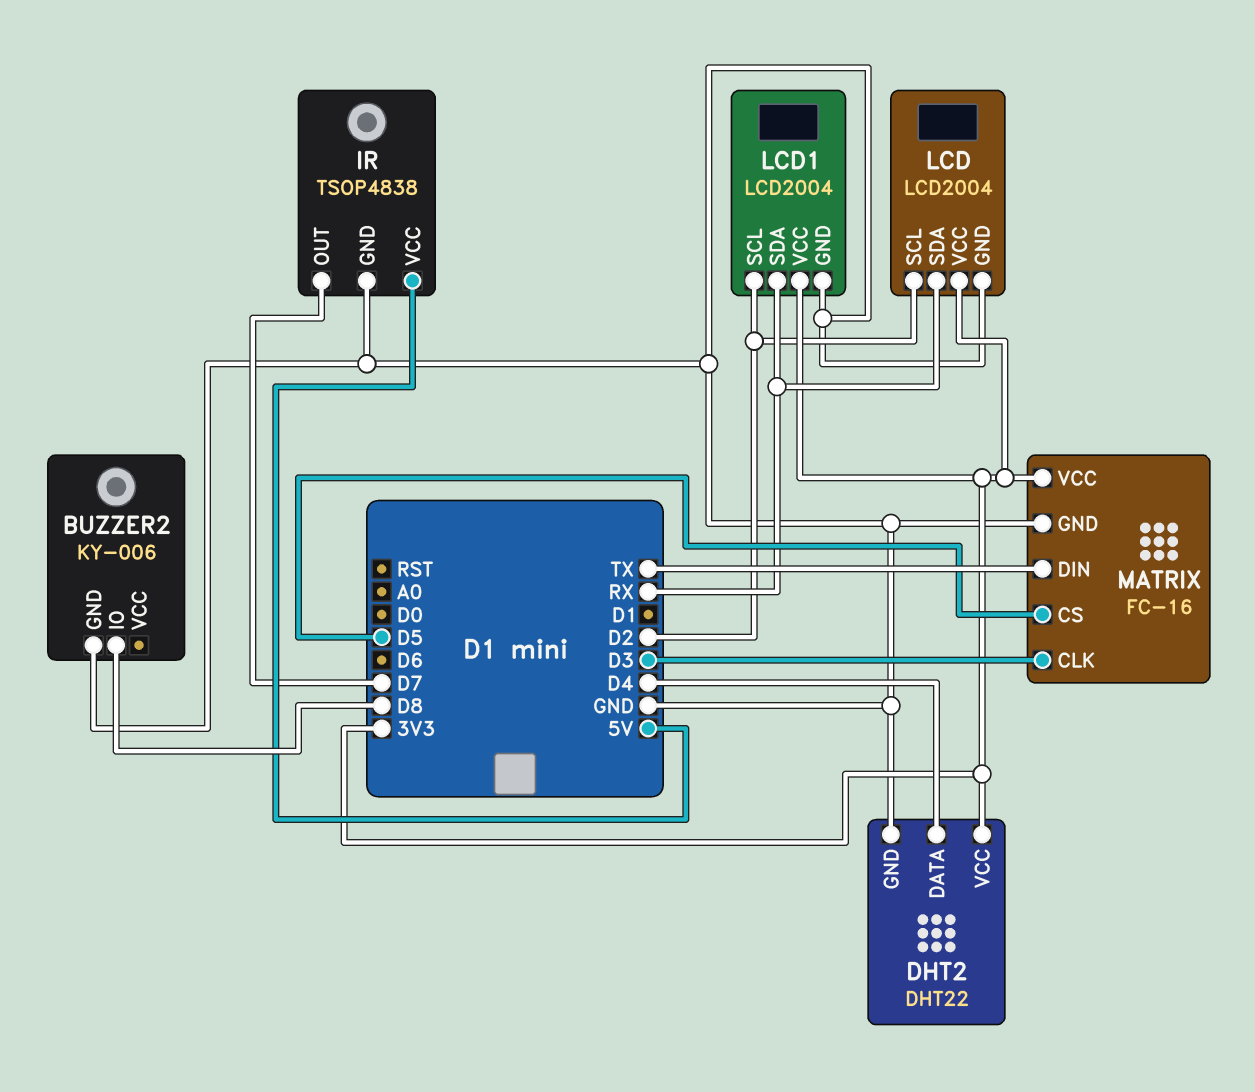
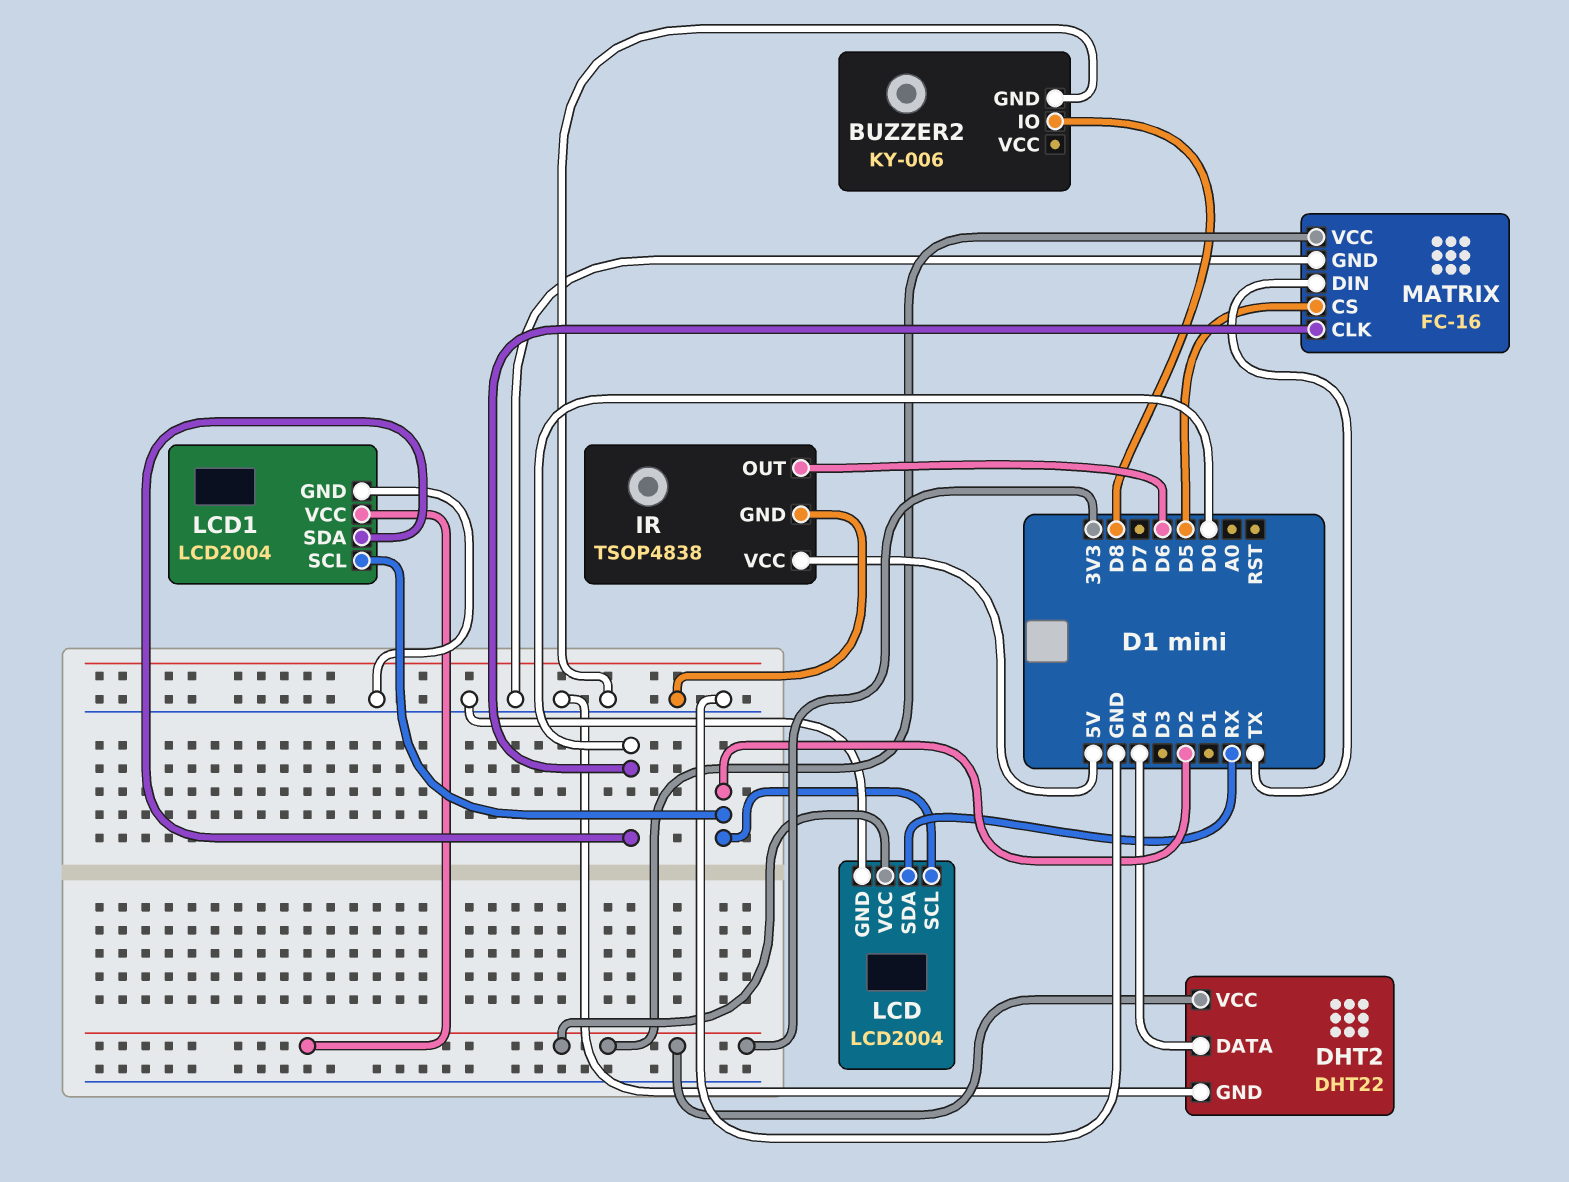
IR pin OUT: D7 -> D6
LCD1 pin SDA: RX -> D0
MATRIX pin CLK: D3 -> D0

